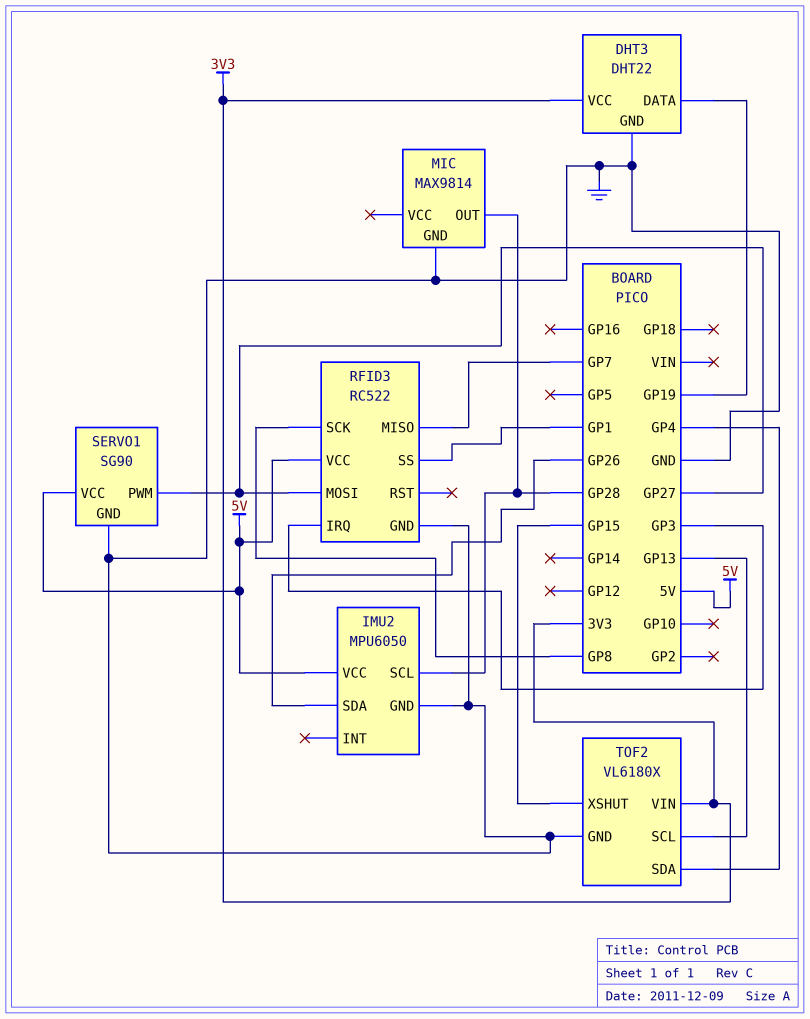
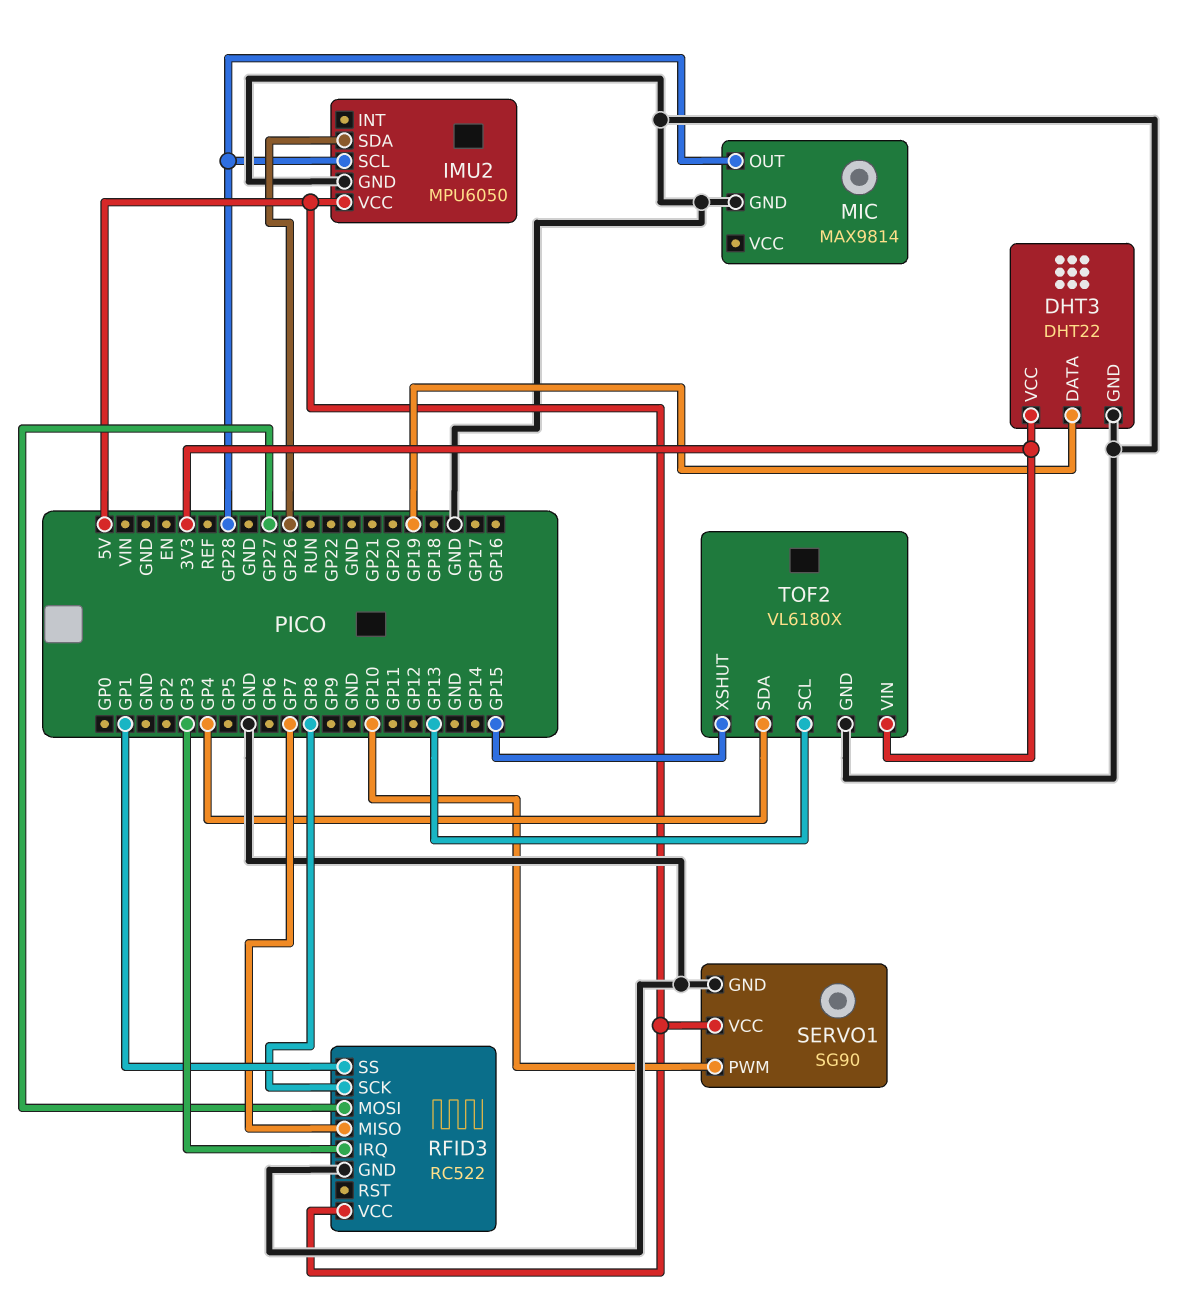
SERVO1 pin PWM: GP27 -> GP10

